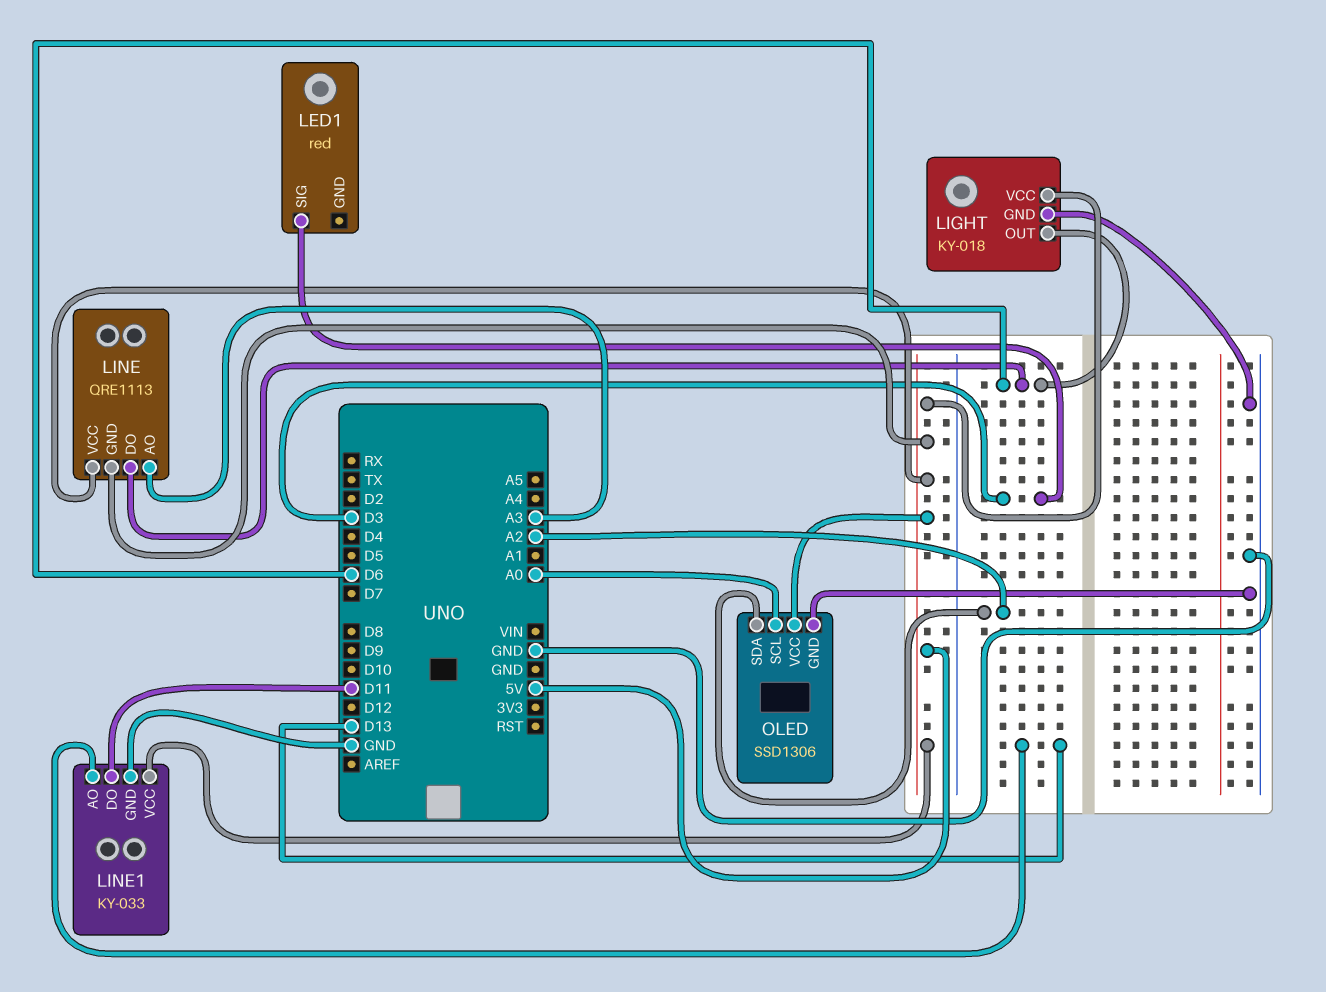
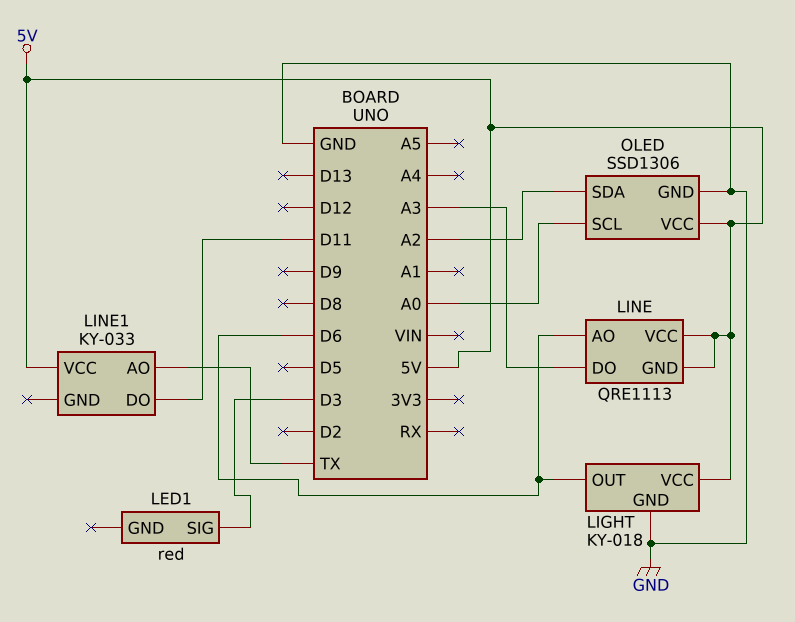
LINE pin AO: A3 -> D6
LINE pin DO: D6 -> A3
LINE1 pin AO: D13 -> TX
LINE1 pin GND: GND -> none

